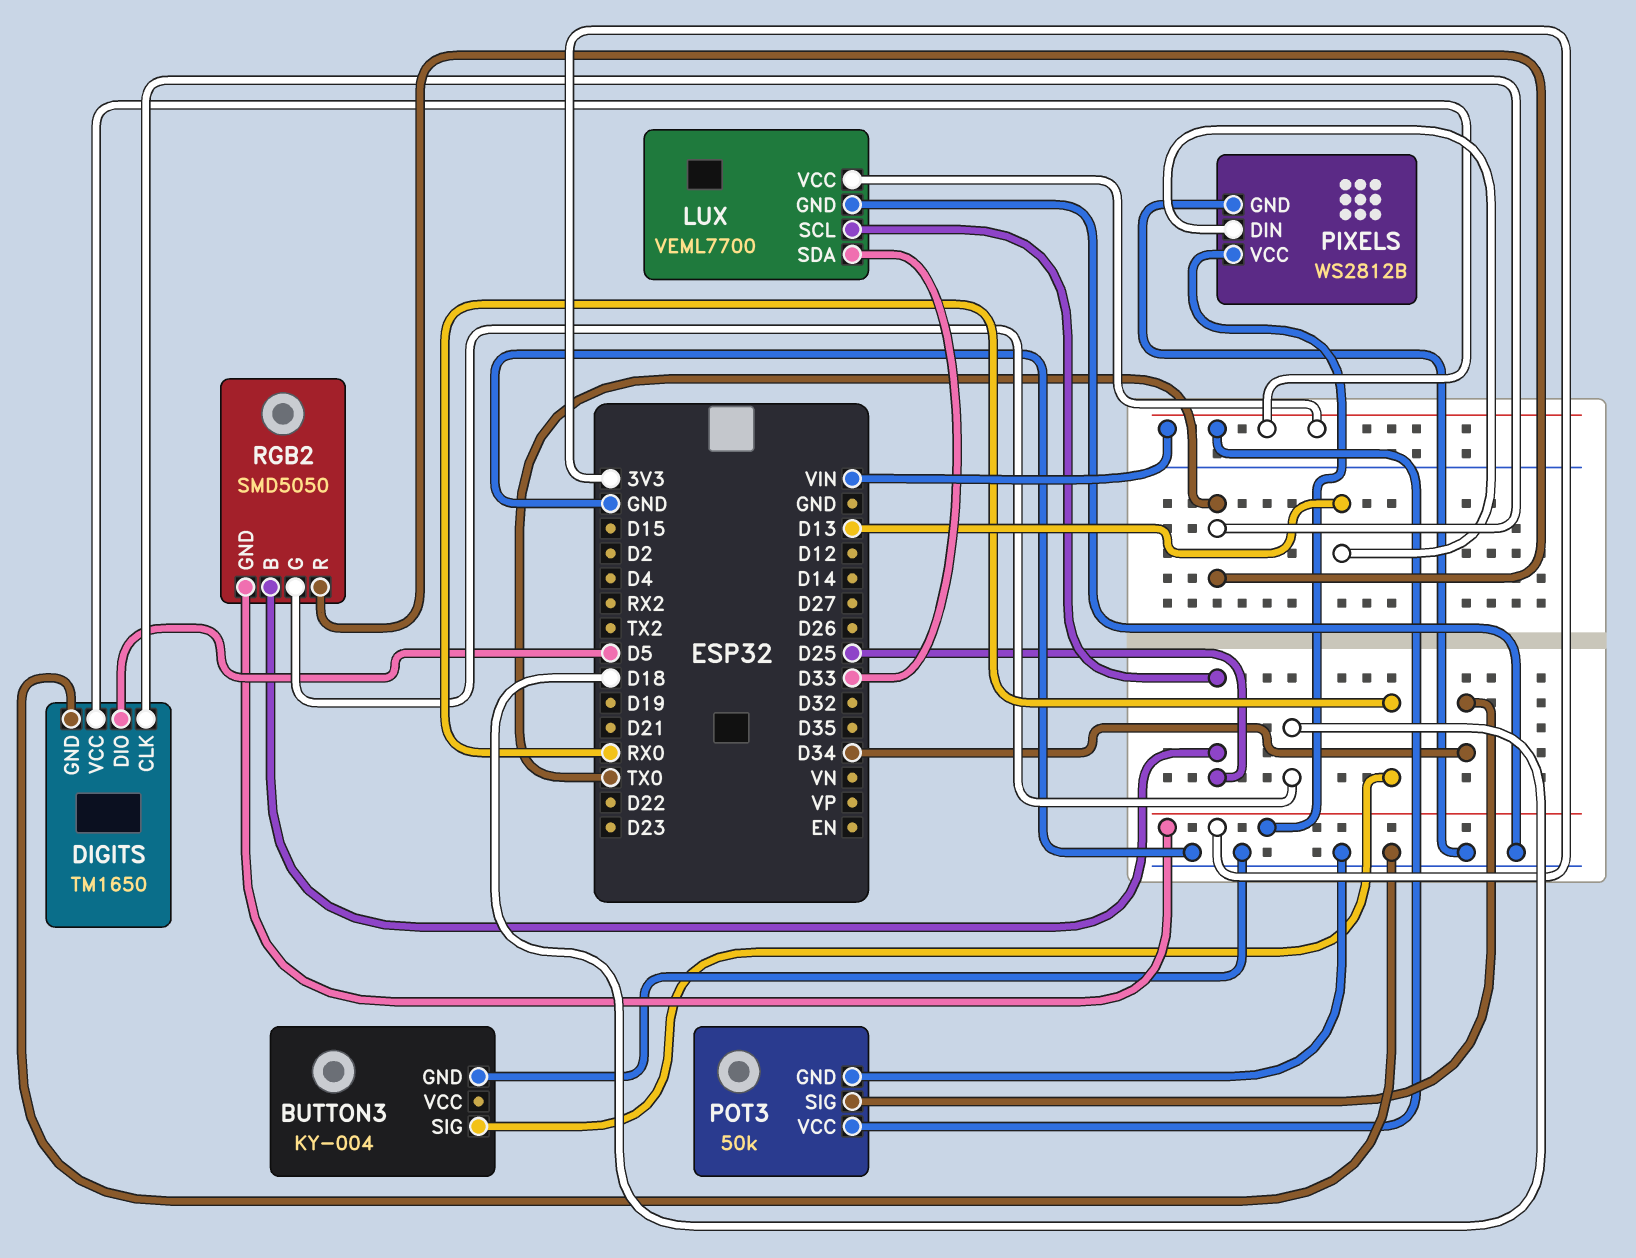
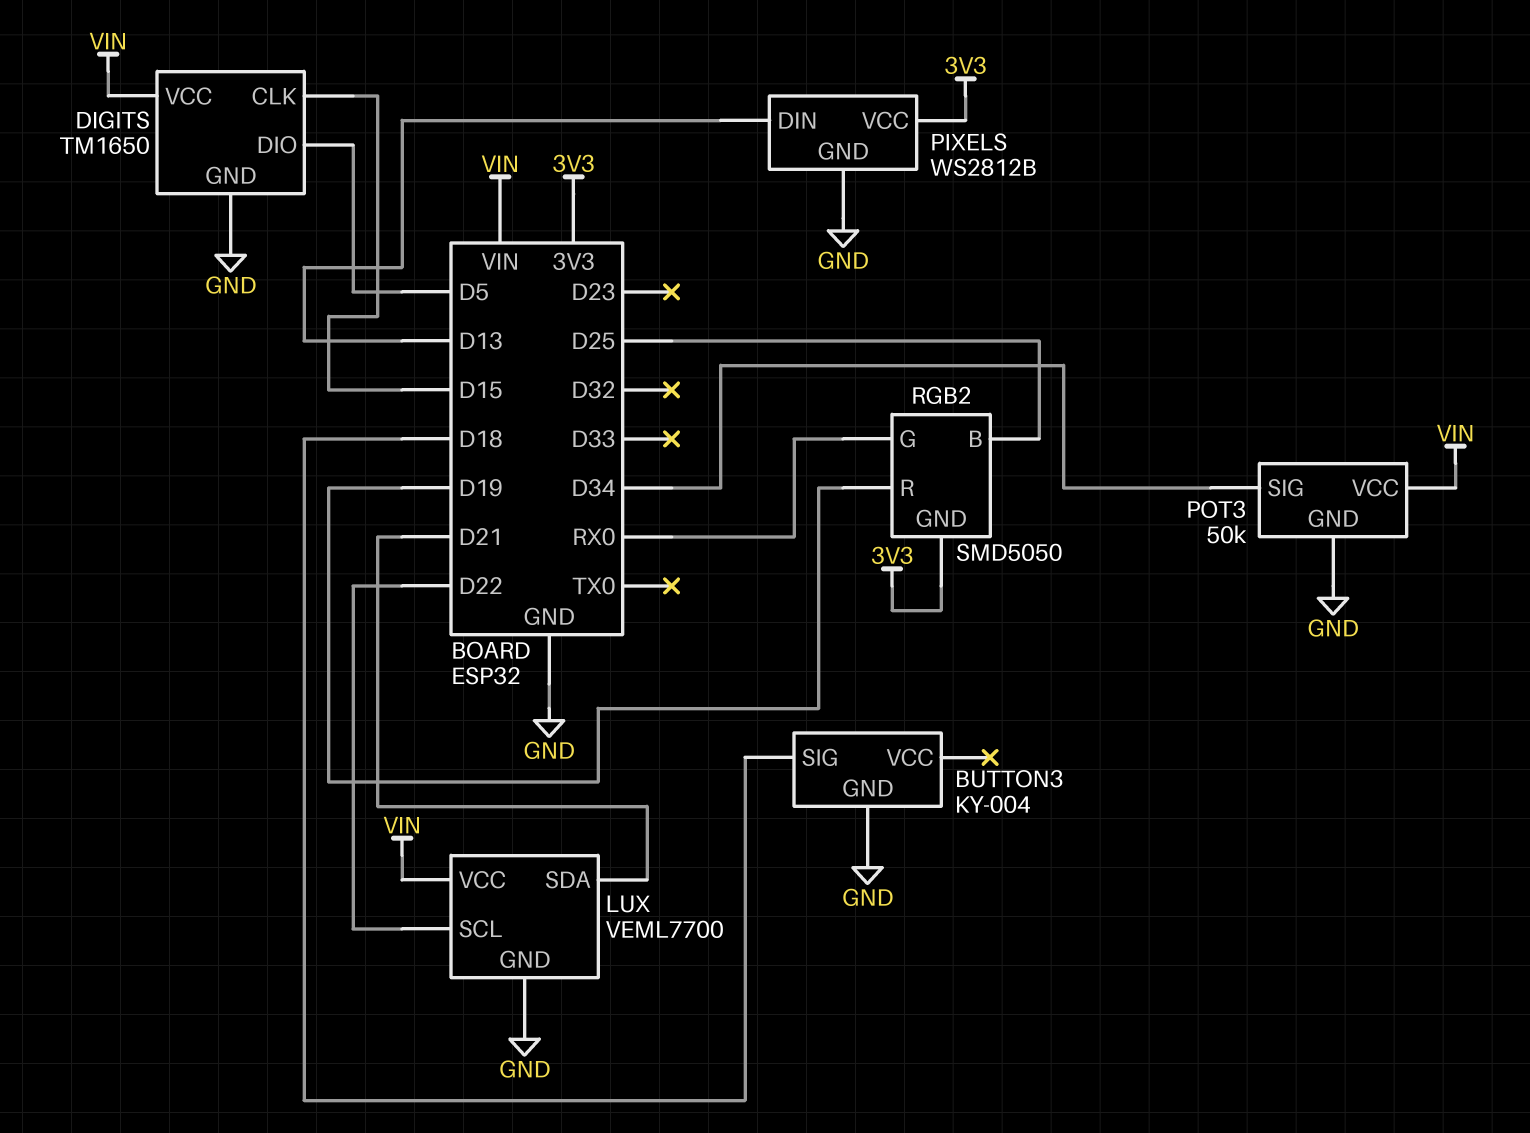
BUTTON3 pin SIG: RX0 -> D18
DIGITS pin CLK: TX0 -> D15
LUX pin SCL: D25 -> D22
LUX pin SDA: D33 -> D21
RGB2 pin G: D18 -> RX0
RGB2 pin R: TX0 -> D19

